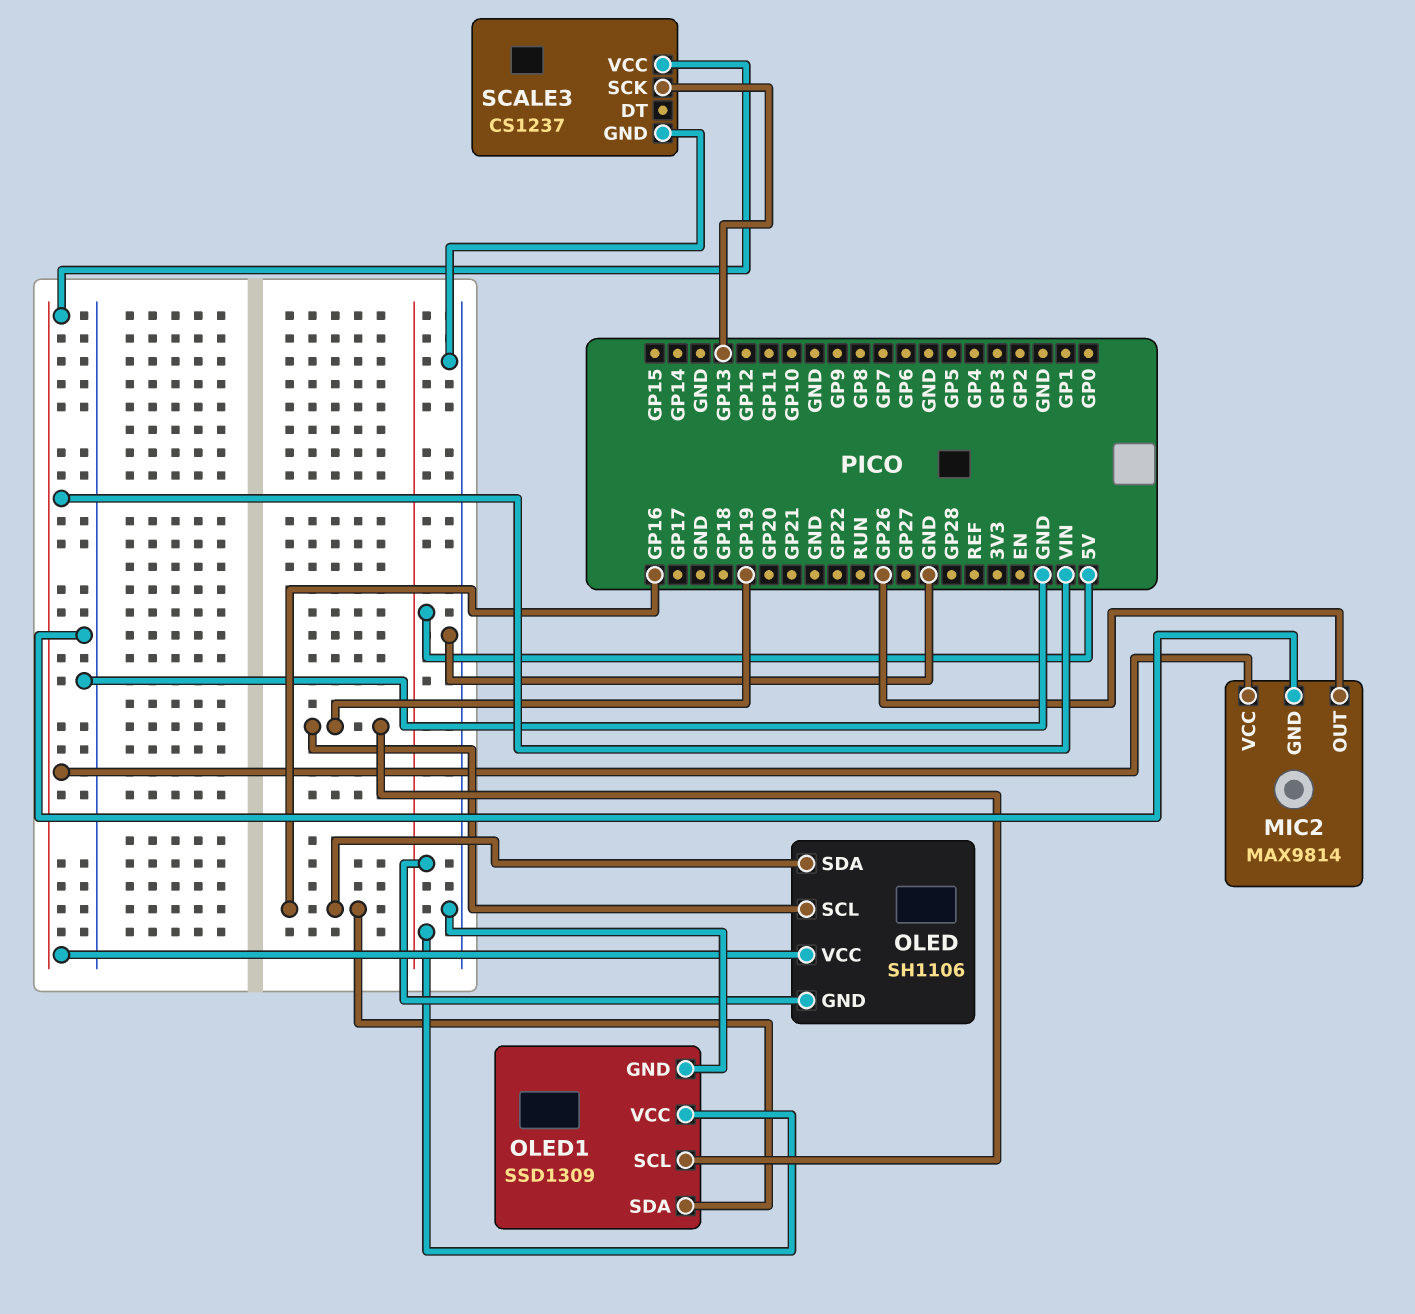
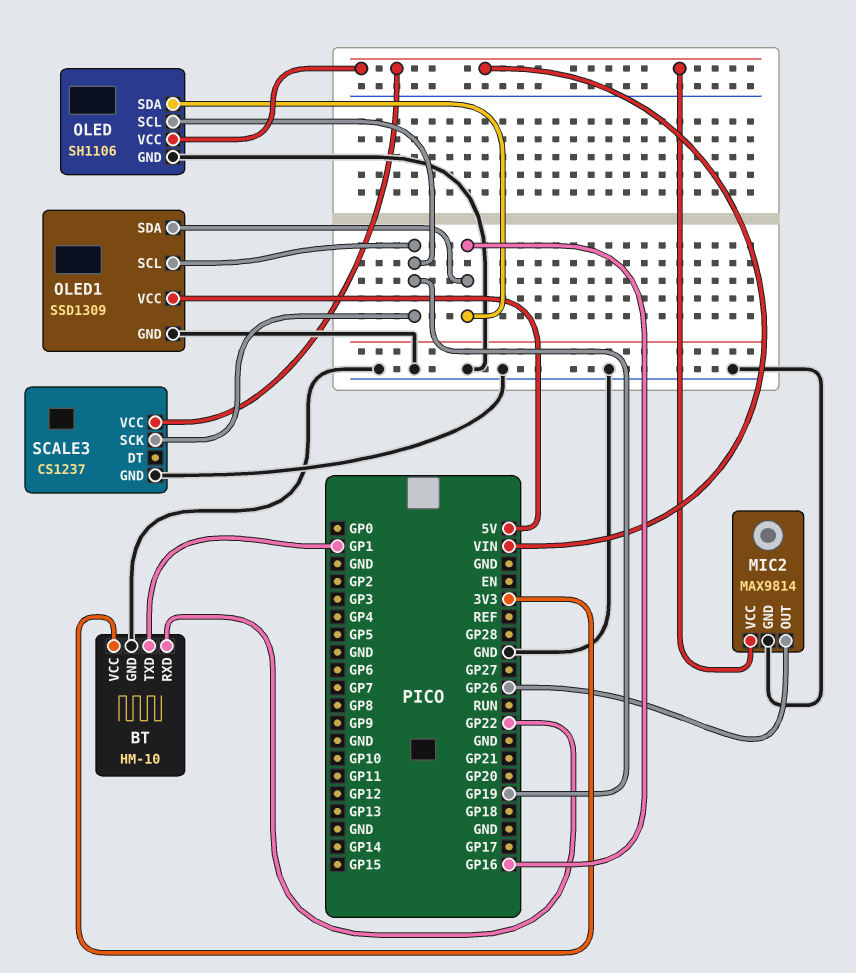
BT: none -> HM-10
BT pin GND: none -> GND
BT pin RXD: none -> GP22
BT pin TXD: none -> GP1
BT pin VCC: none -> 3V3
OLED pin GND: 5V -> GND
SCALE3 pin SCK: GP13 -> GP19

